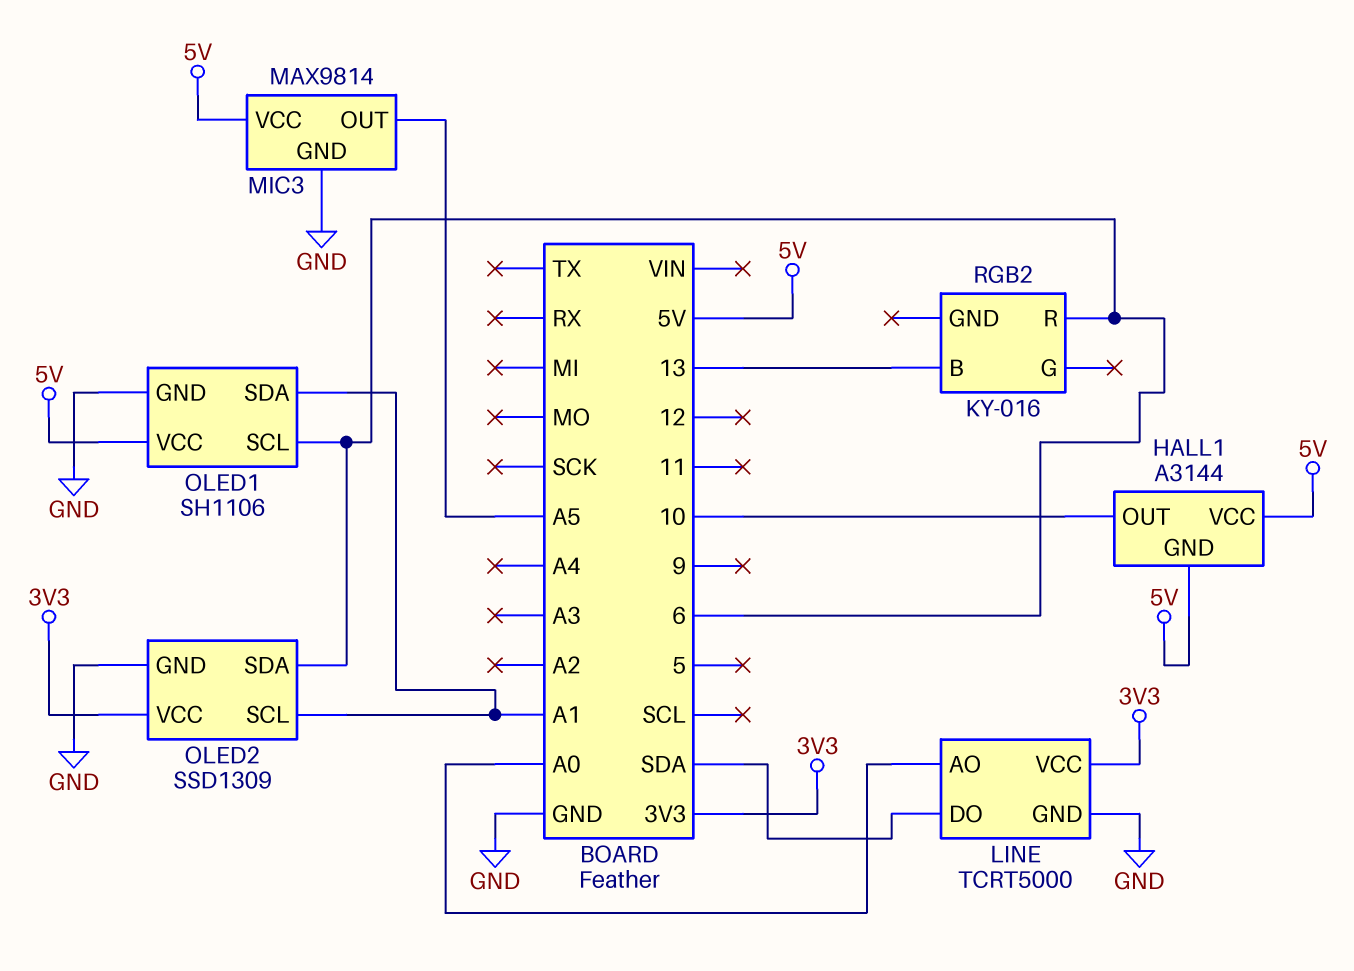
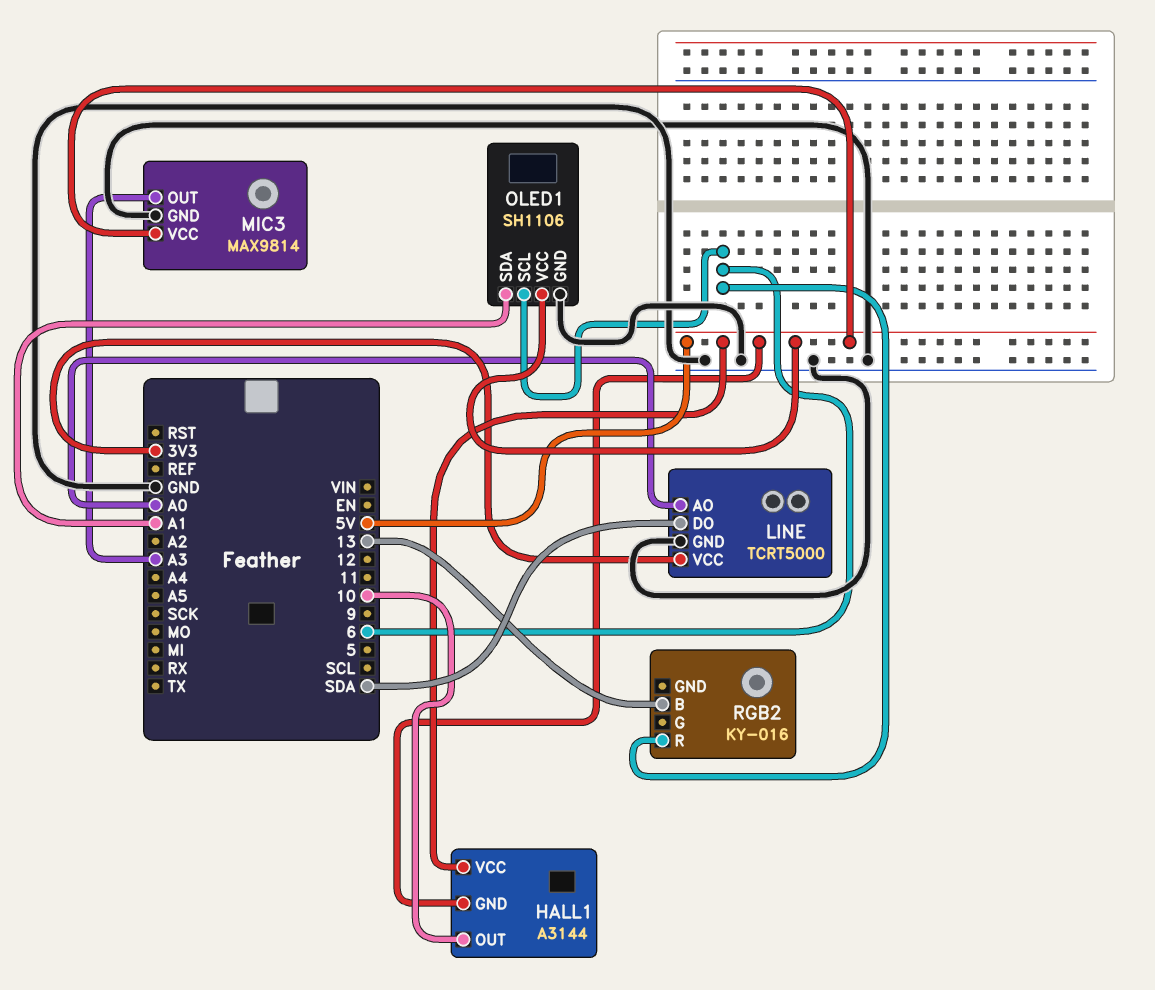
MIC3 pin OUT: A5 -> A3
OLED2: SSD1309 -> none
OLED2 pin GND: GND -> none
OLED2 pin SCL: A1 -> none
OLED2 pin SDA: 6 -> none
OLED2 pin VCC: 3V3 -> none

